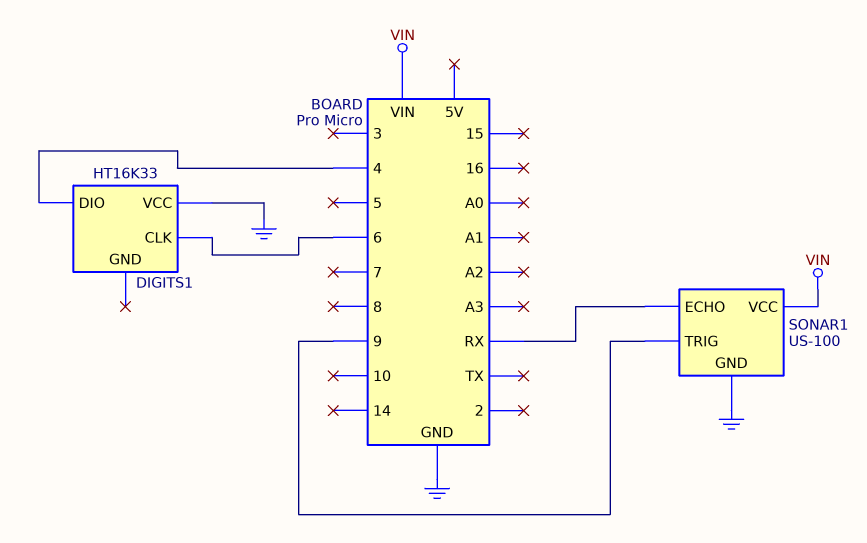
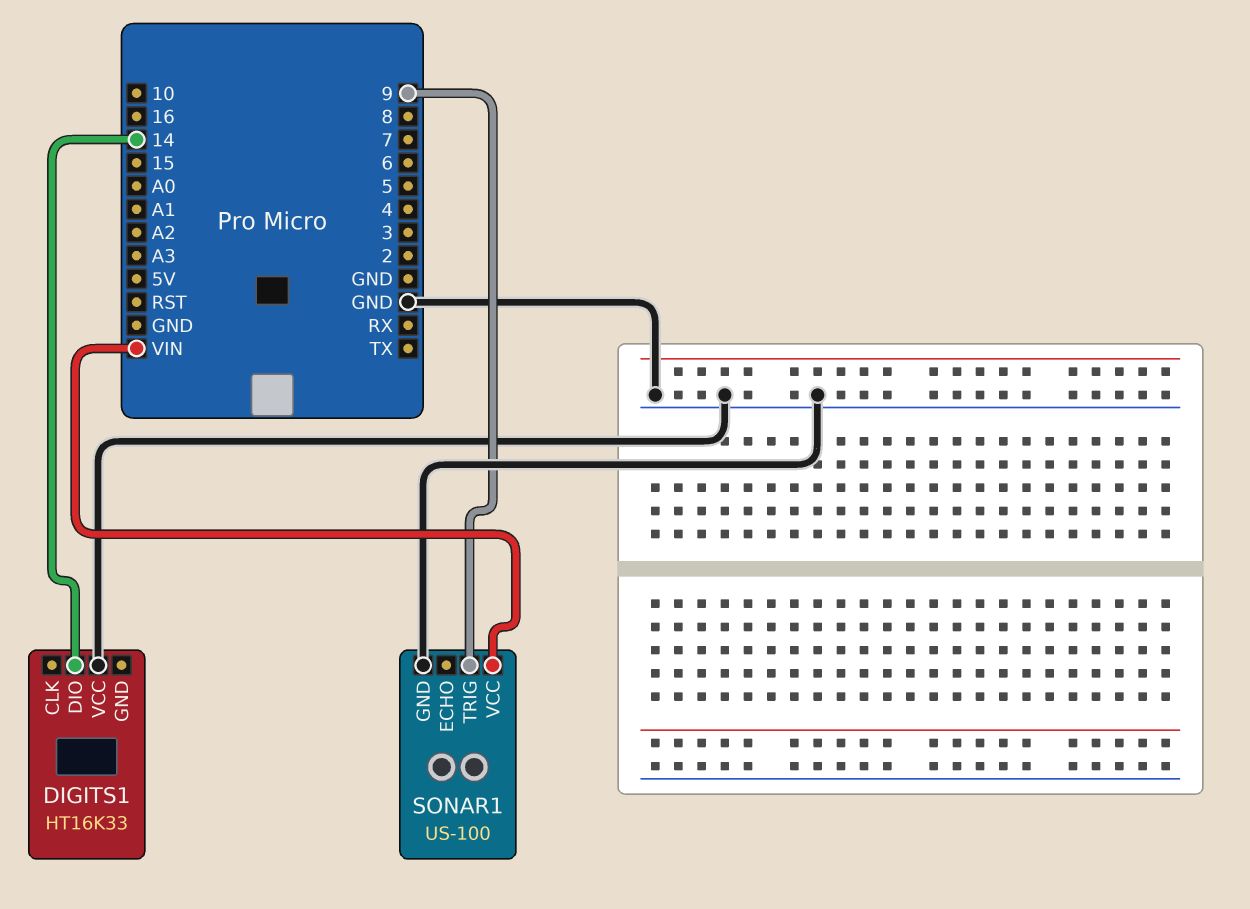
DIGITS1 pin CLK: 6 -> none
DIGITS1 pin DIO: 4 -> 14
SONAR1 pin ECHO: RX -> none

